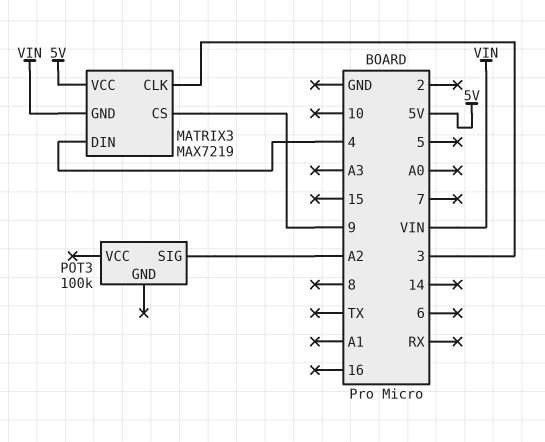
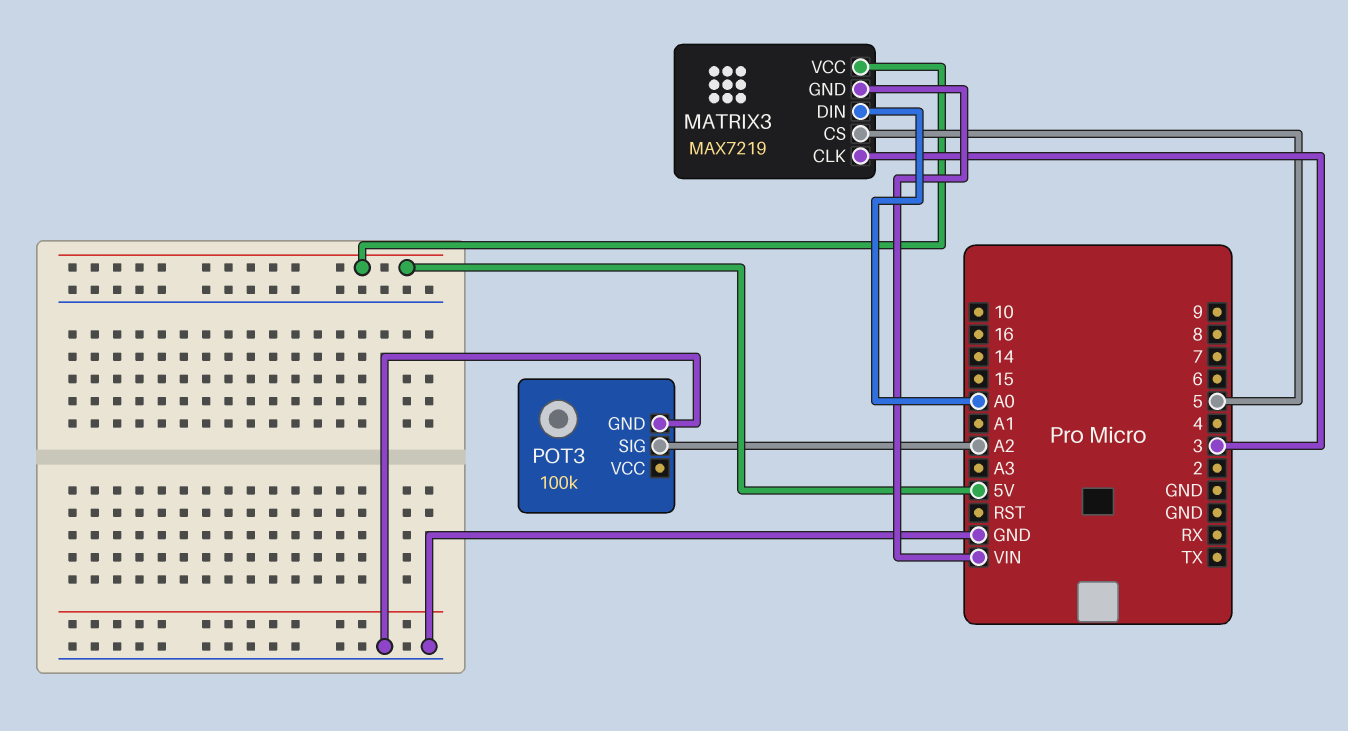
MATRIX3 pin CS: 9 -> 5
MATRIX3 pin DIN: 4 -> A0
POT3 pin GND: none -> GND

